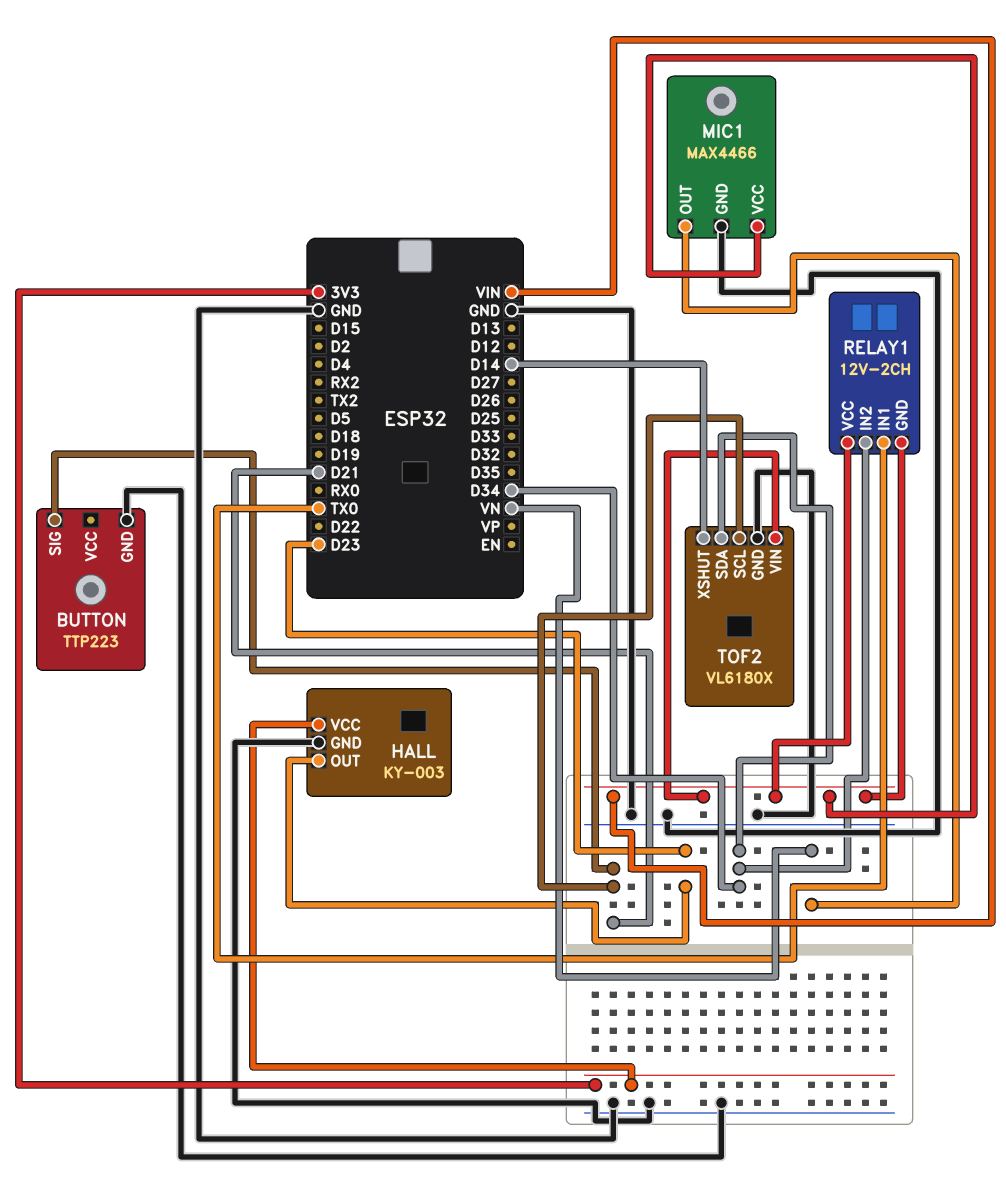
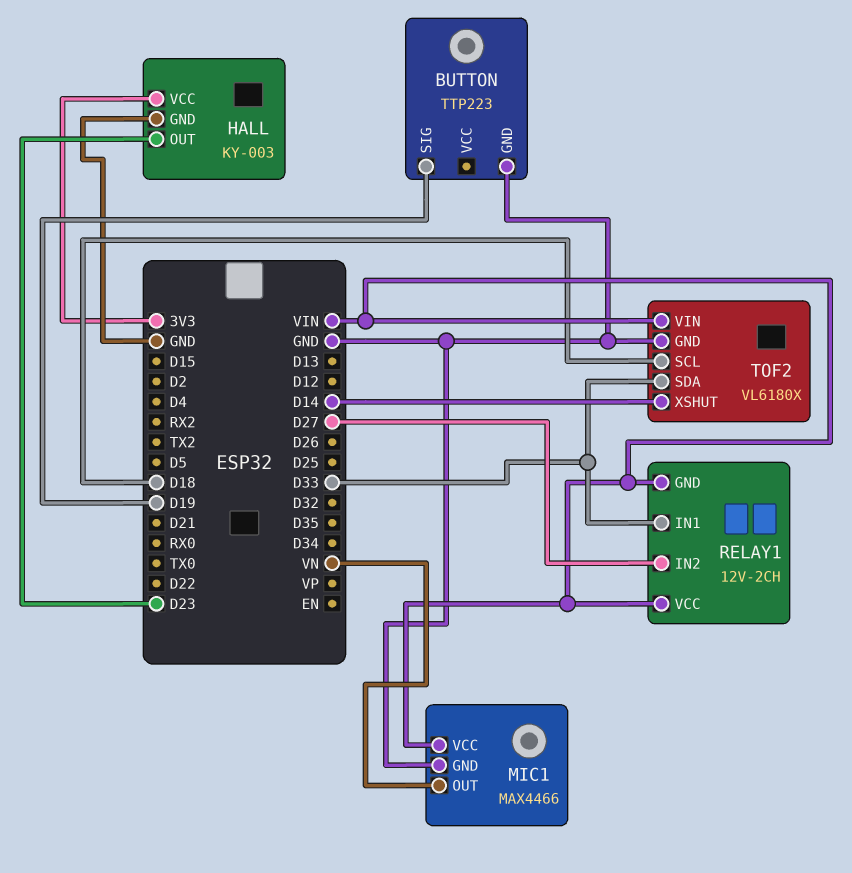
BUTTON pin SIG: D21 -> D19
RELAY1 pin IN1: TX0 -> D33
RELAY1 pin IN2: D34 -> D27
TOF2 pin SCL: D21 -> D18
TOF2 pin SDA: D34 -> D33

